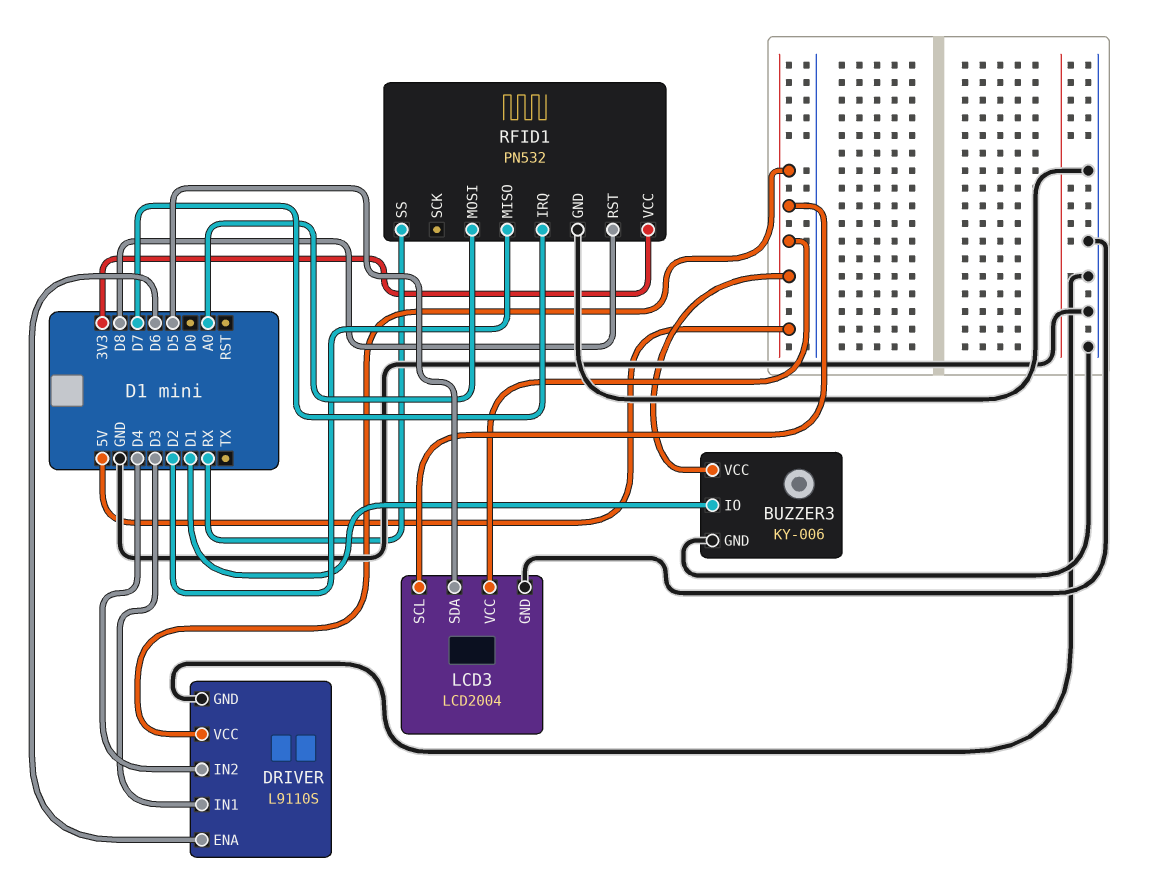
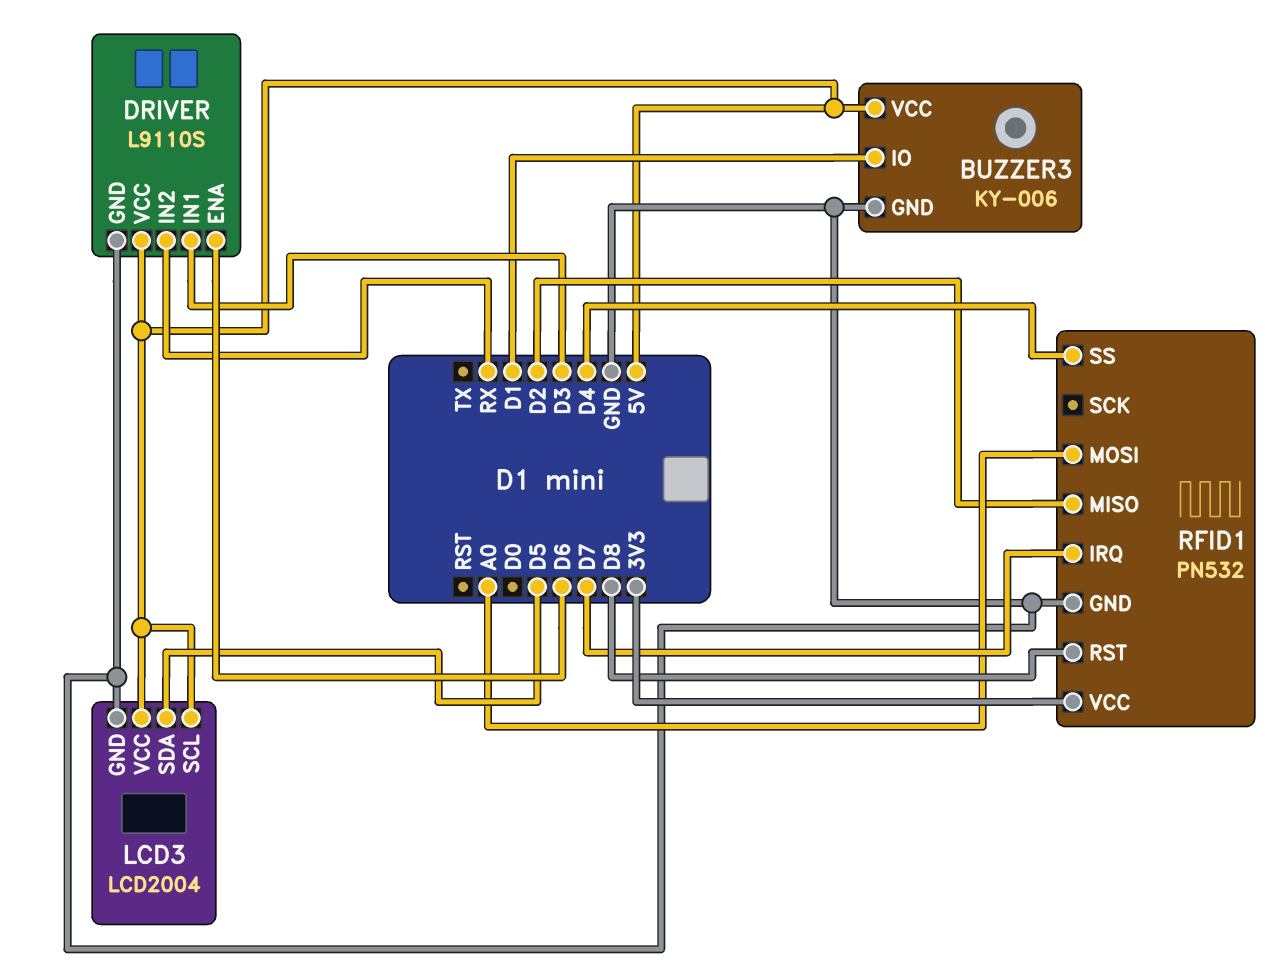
DRIVER pin IN2: D4 -> RX
RFID1 pin SS: RX -> D4

